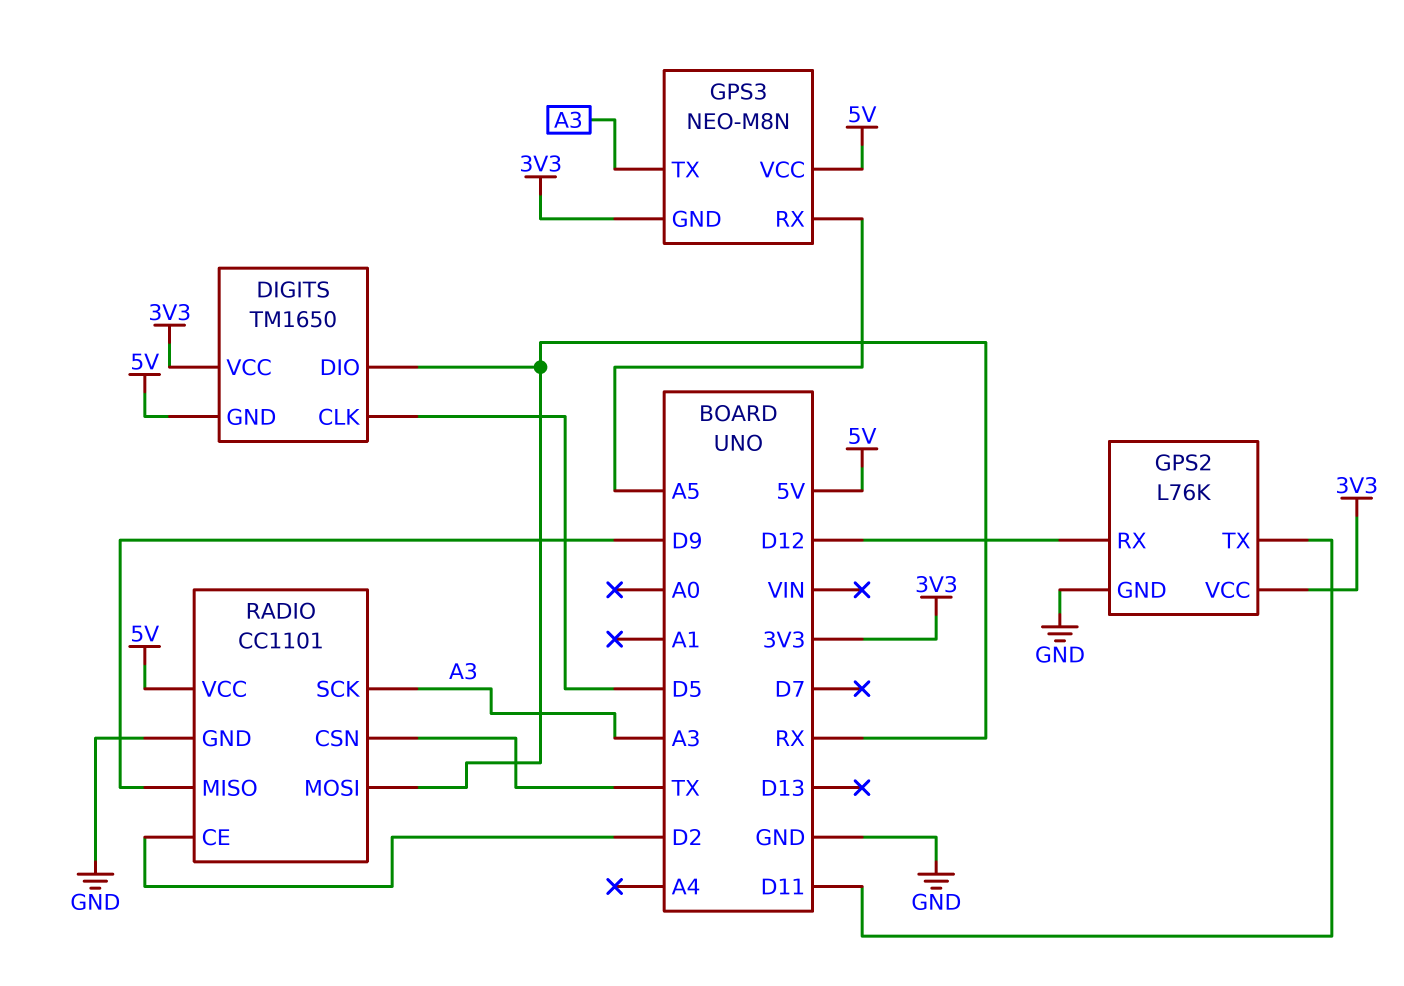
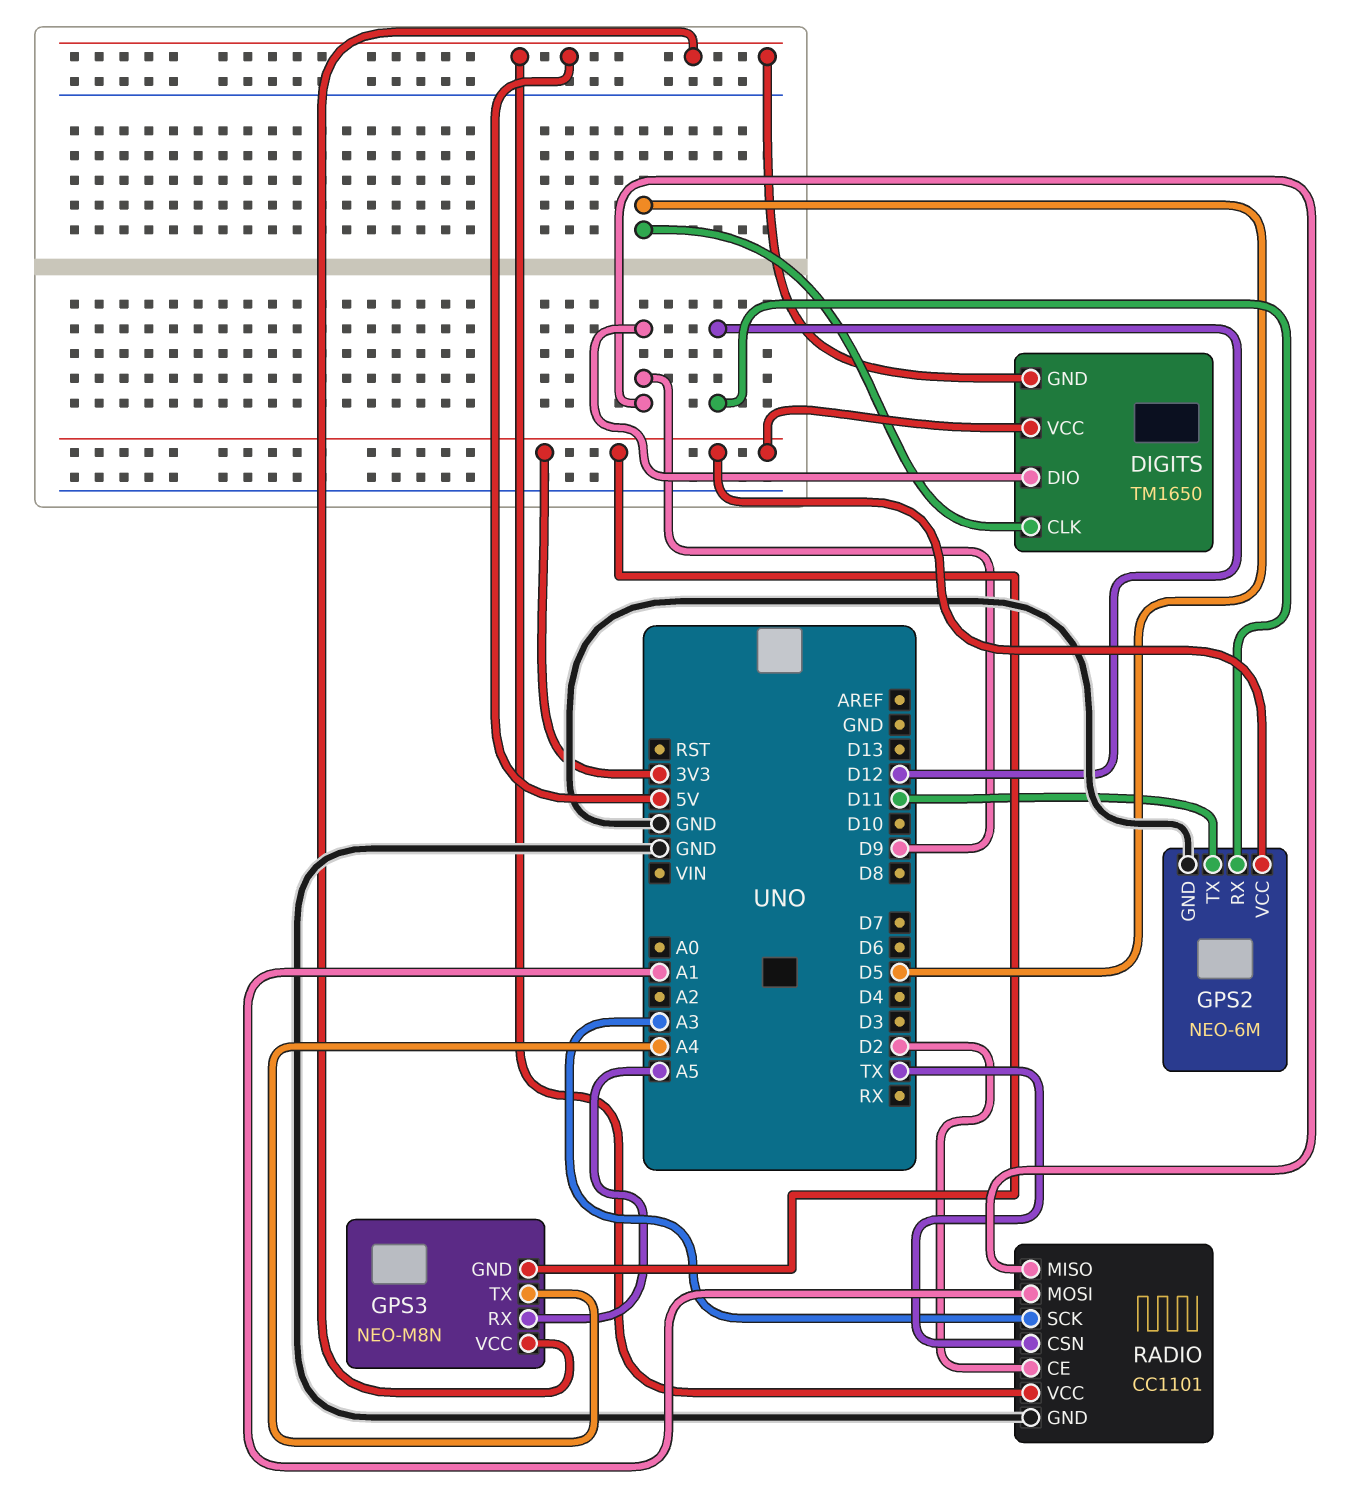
DIGITS pin DIO: RX -> D9
GPS2: L76K -> NEO-6M
GPS3 pin TX: A3 -> A4
RADIO pin MOSI: RX -> A1

